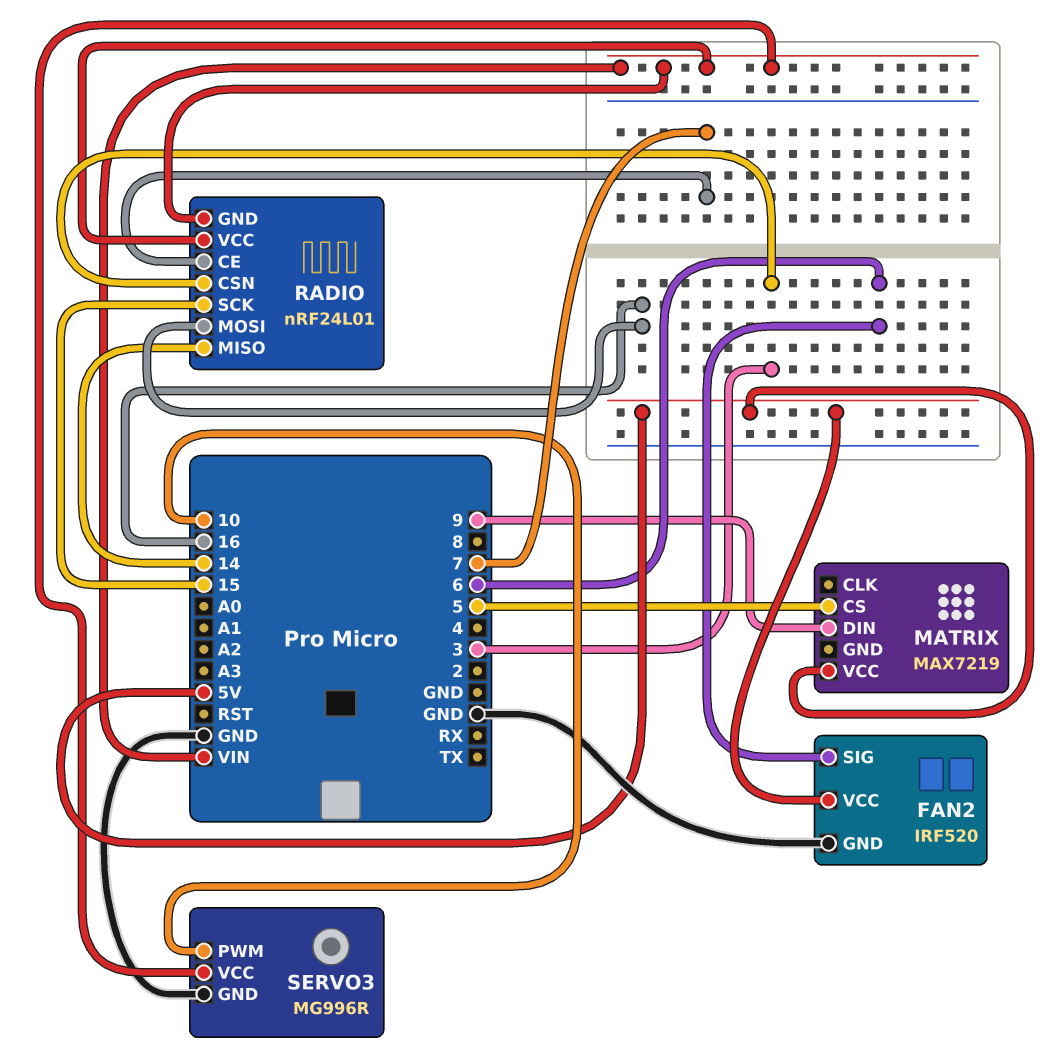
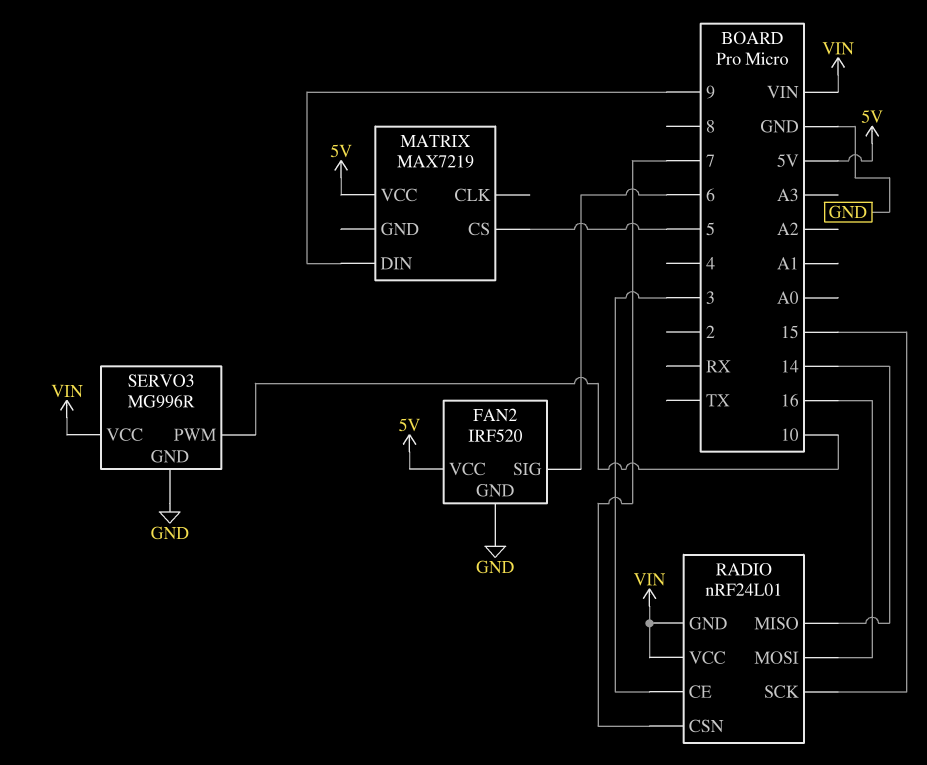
RADIO pin CE: 7 -> 3
RADIO pin CSN: 3 -> 7

